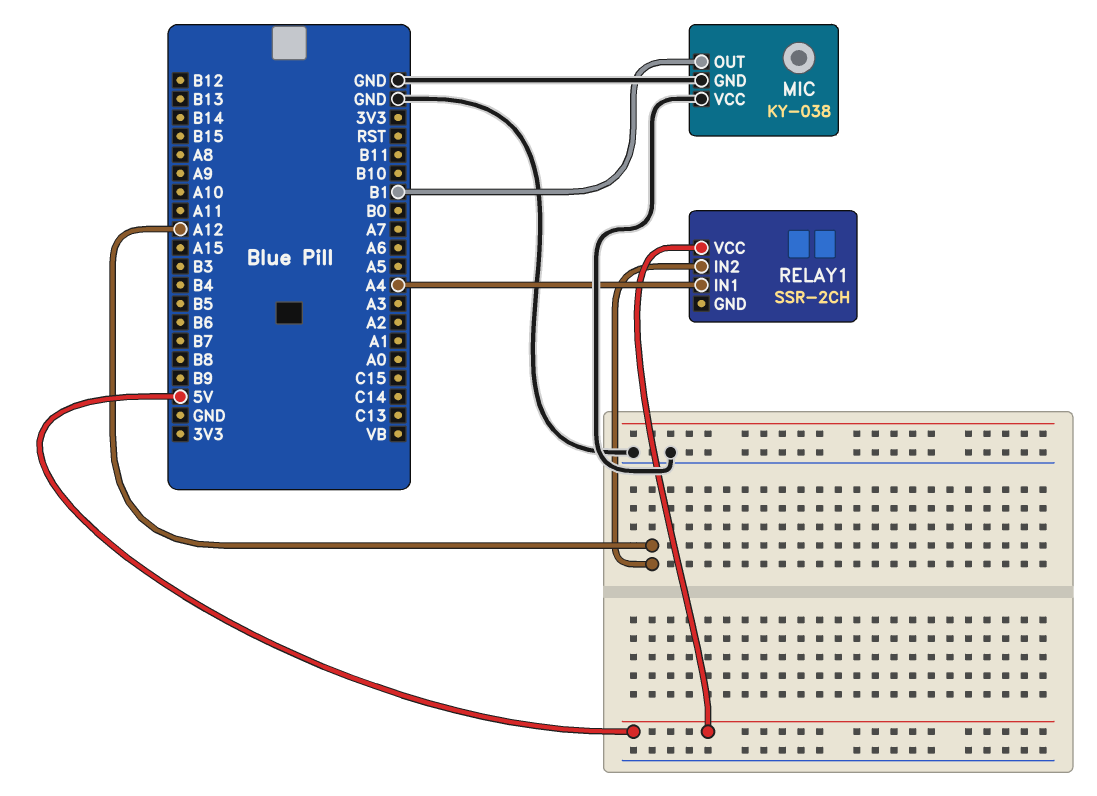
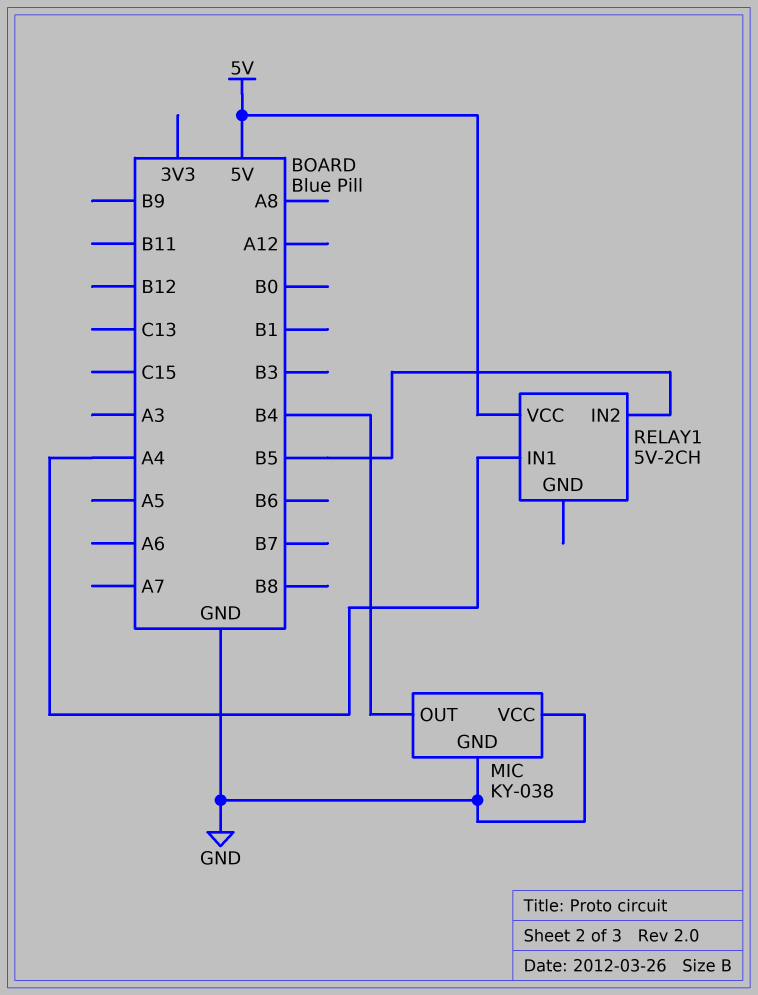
MIC pin OUT: B1 -> B4
RELAY1: SSR-2CH -> 5V-2CH
RELAY1 pin IN2: A12 -> B5

